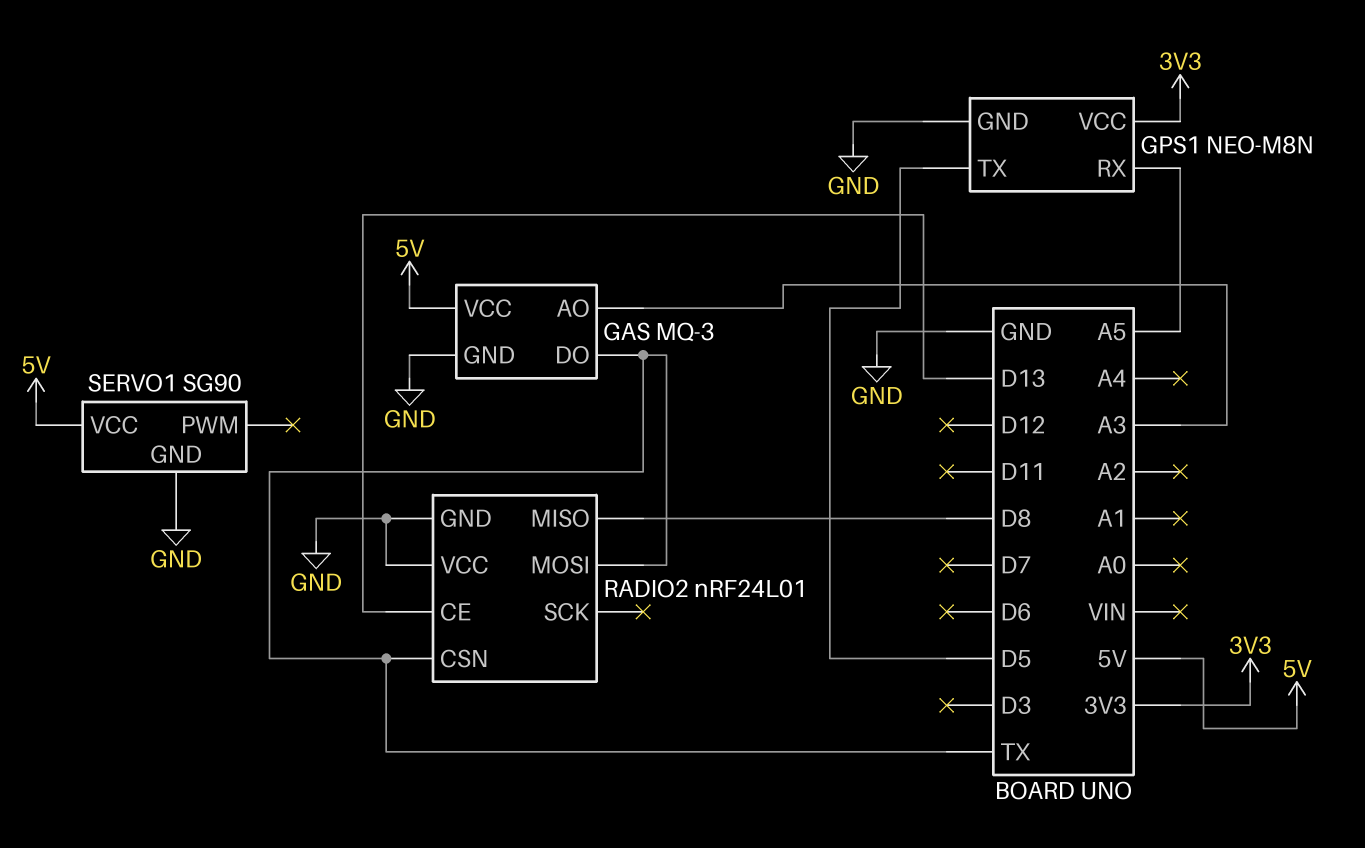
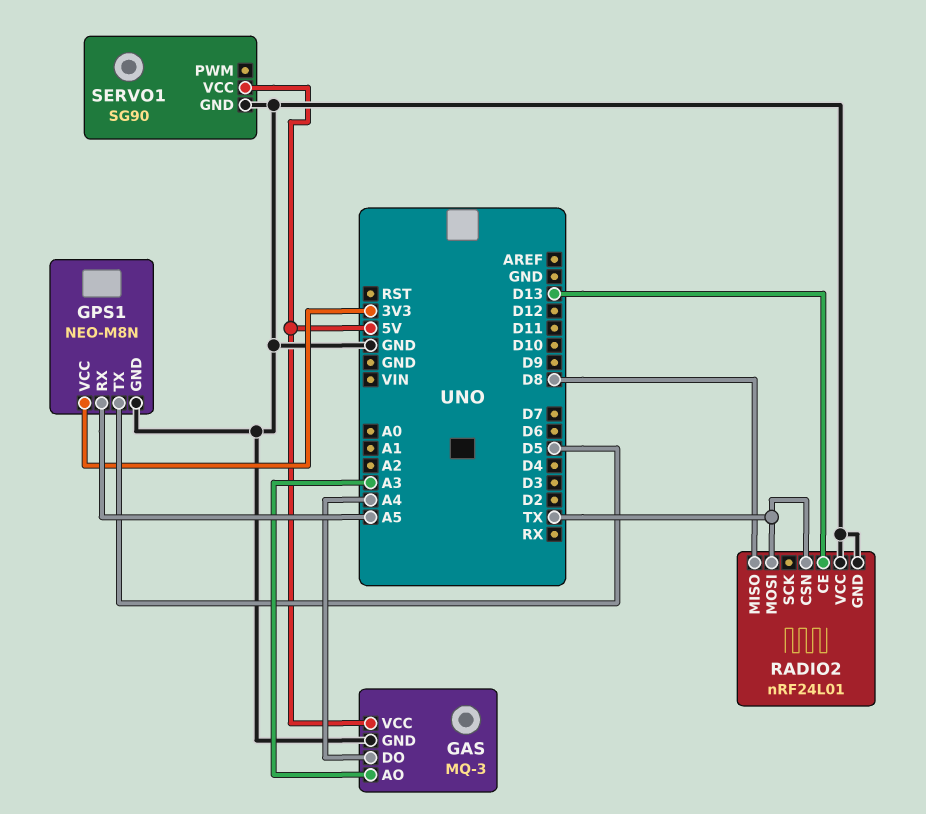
GAS pin DO: TX -> A4

